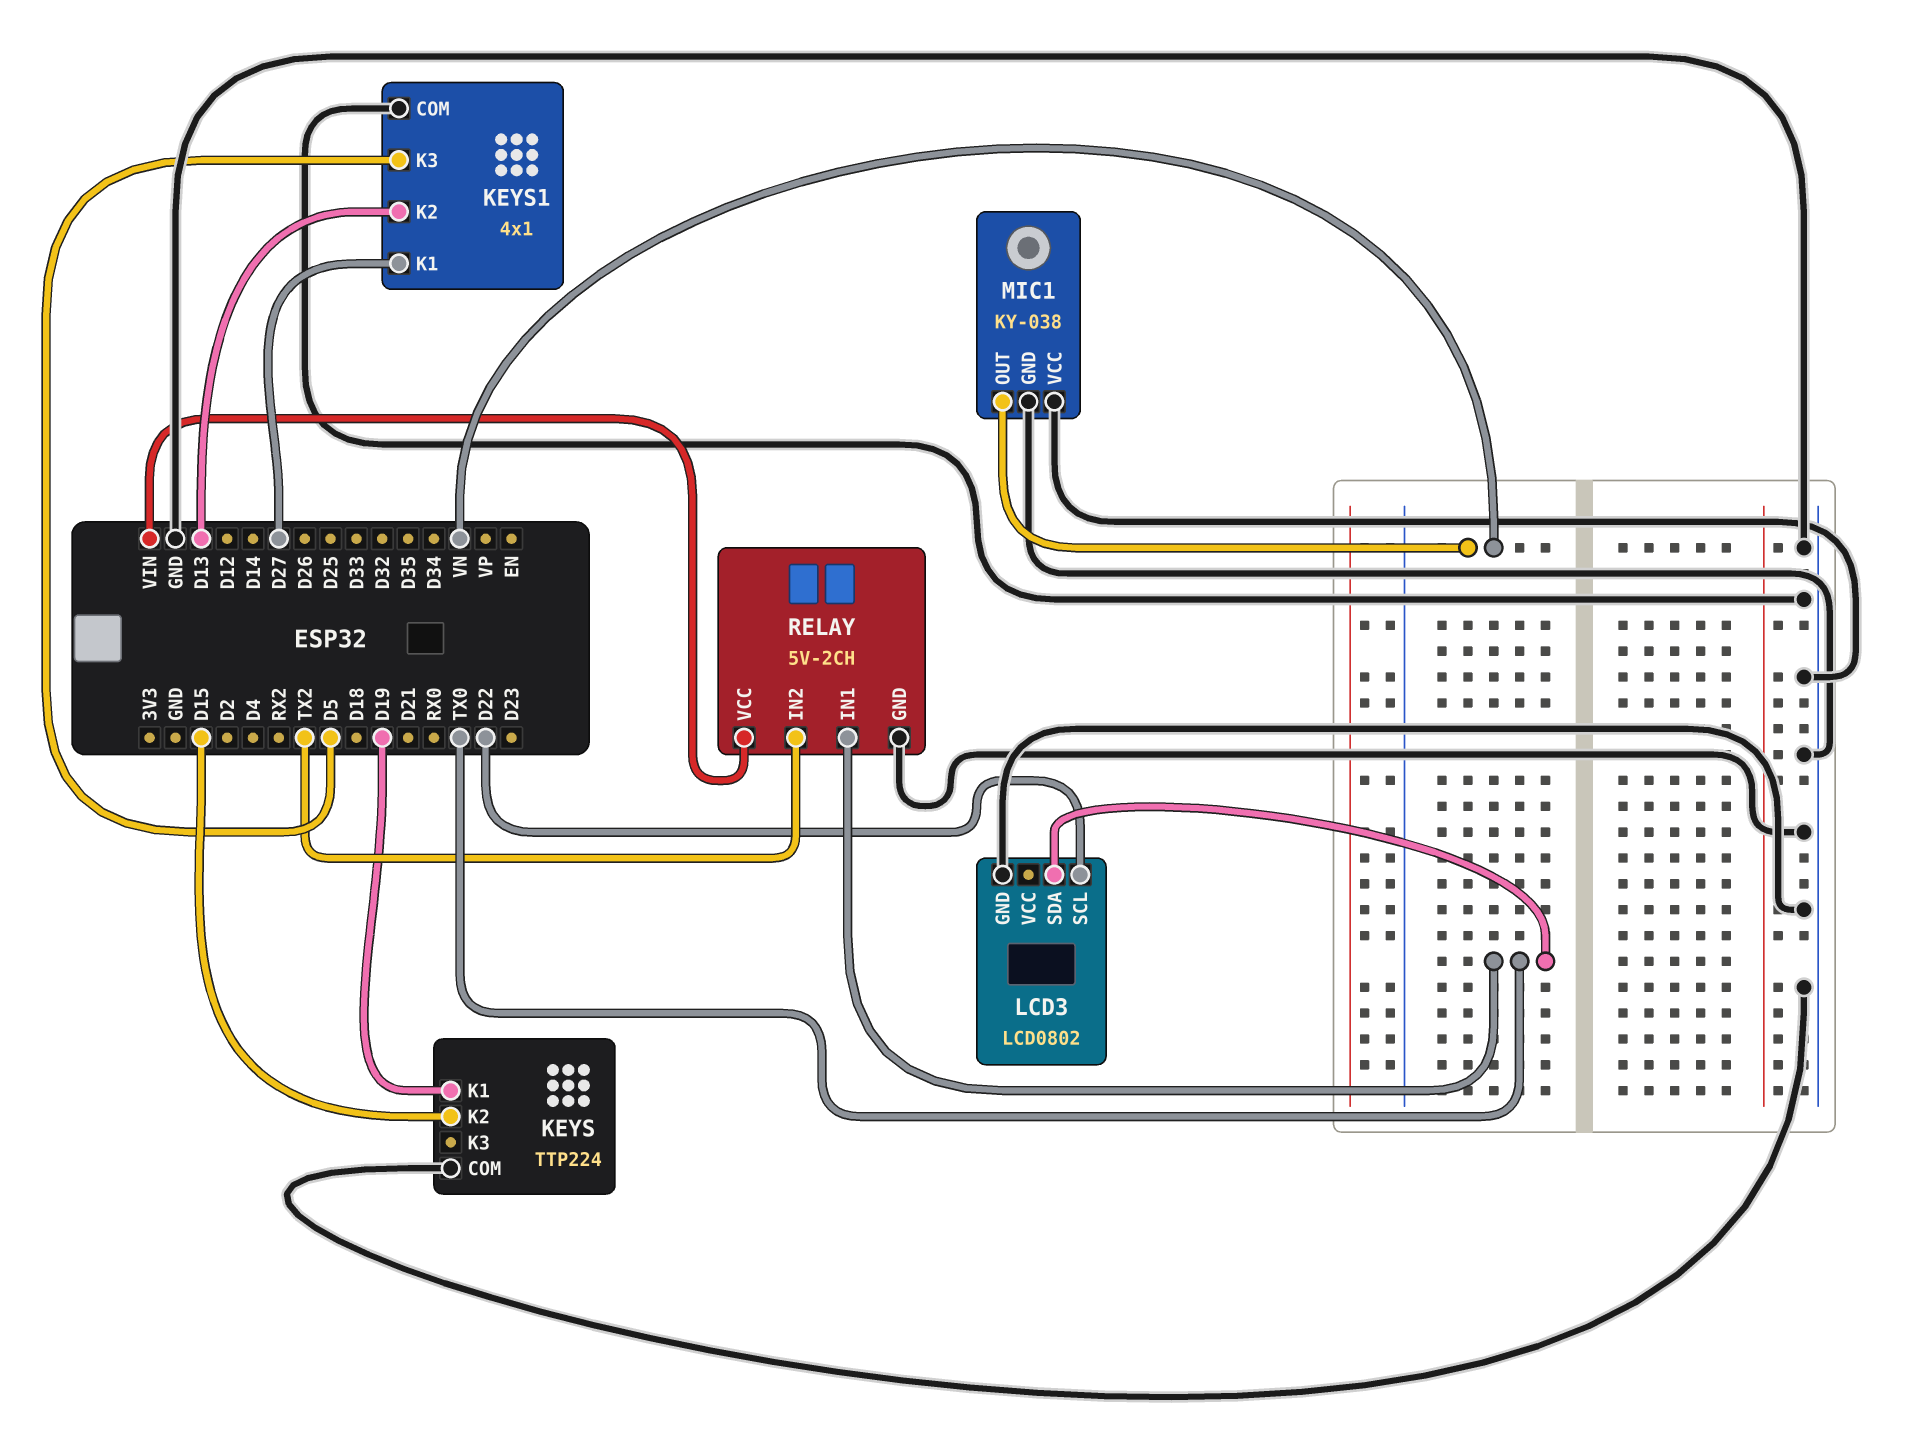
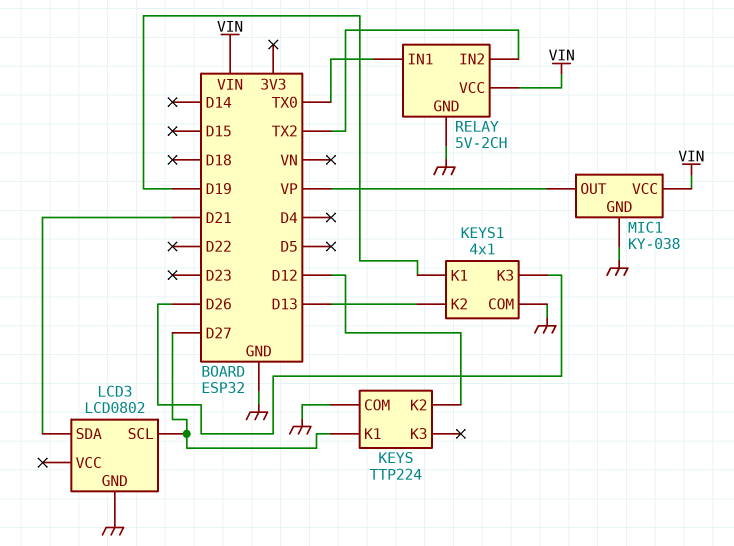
KEYS pin K1: D19 -> D27
KEYS pin K2: D15 -> D12
KEYS1 pin K1: D27 -> D19
KEYS1 pin K3: D5 -> D26
LCD3 pin SCL: D22 -> D27
LCD3 pin SDA: TX0 -> D21
MIC1 pin OUT: VN -> VP
MIC1 pin VCC: GND -> VIN

